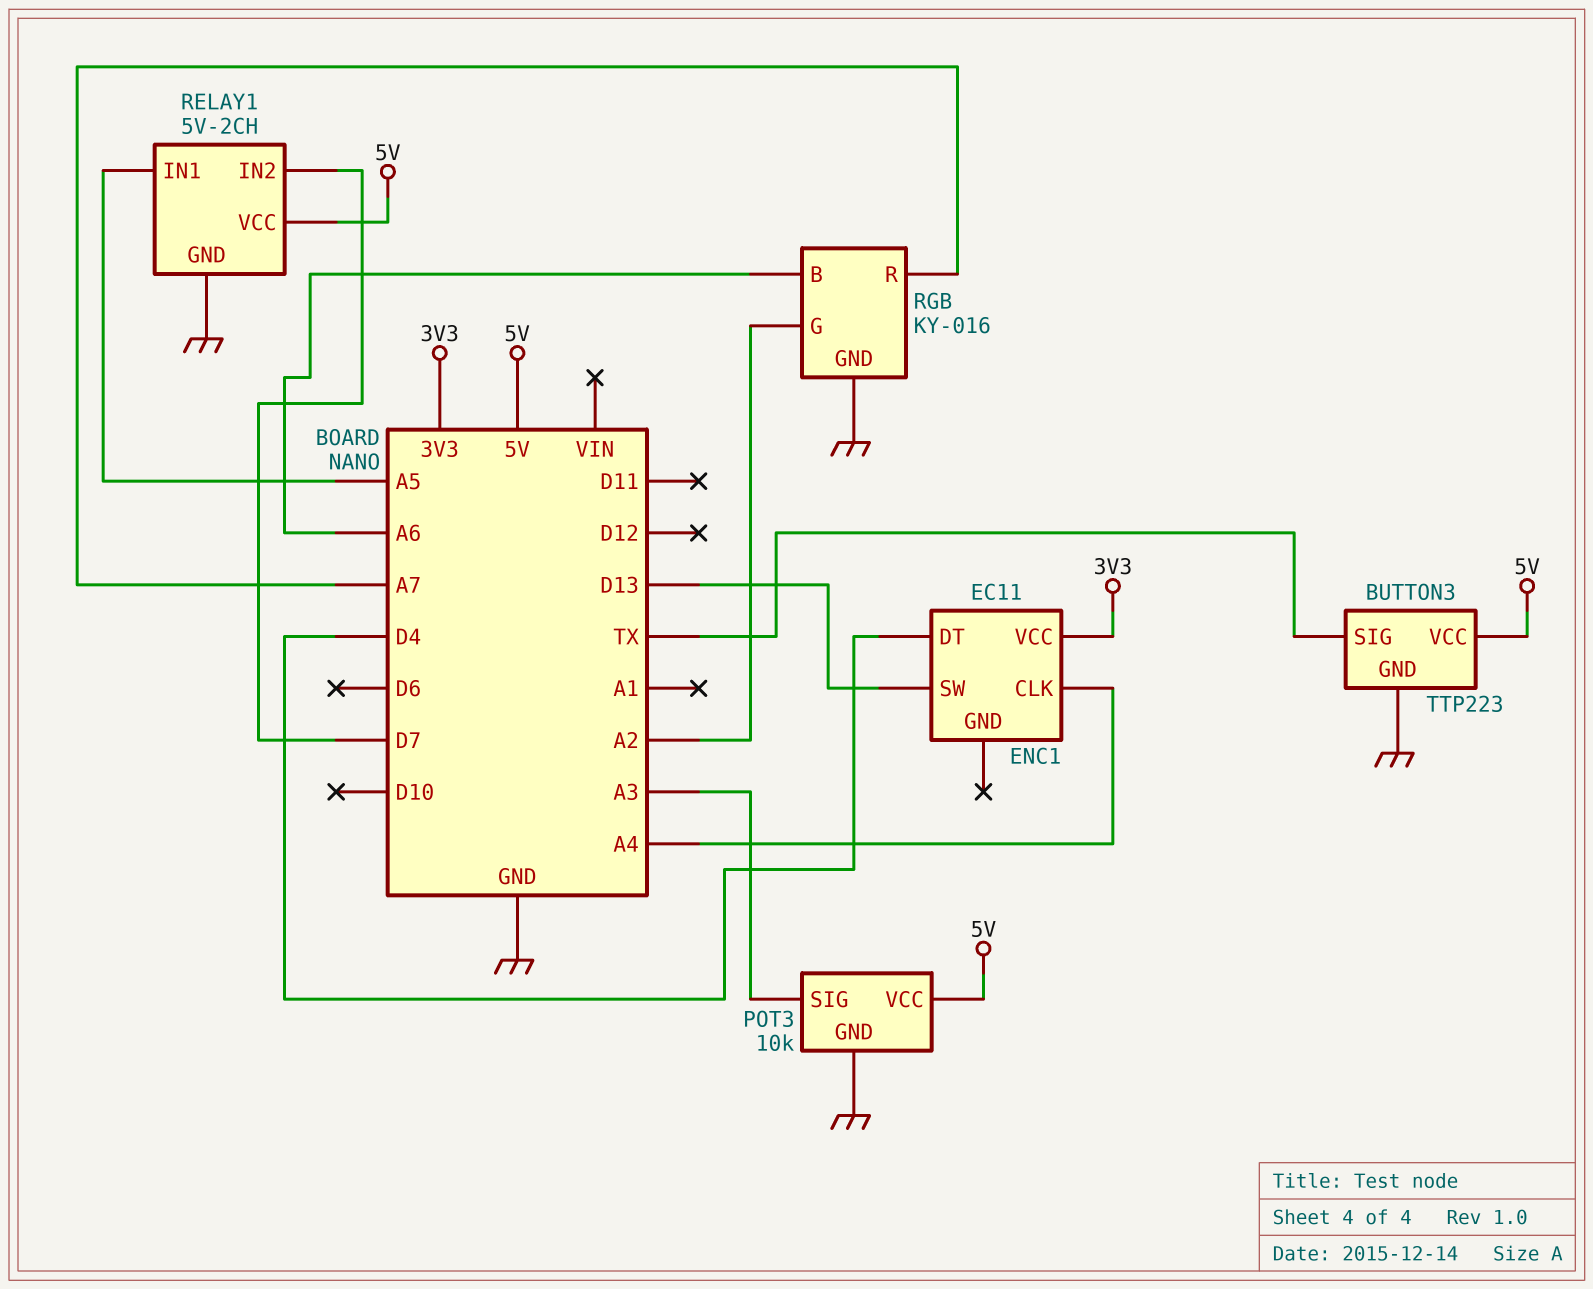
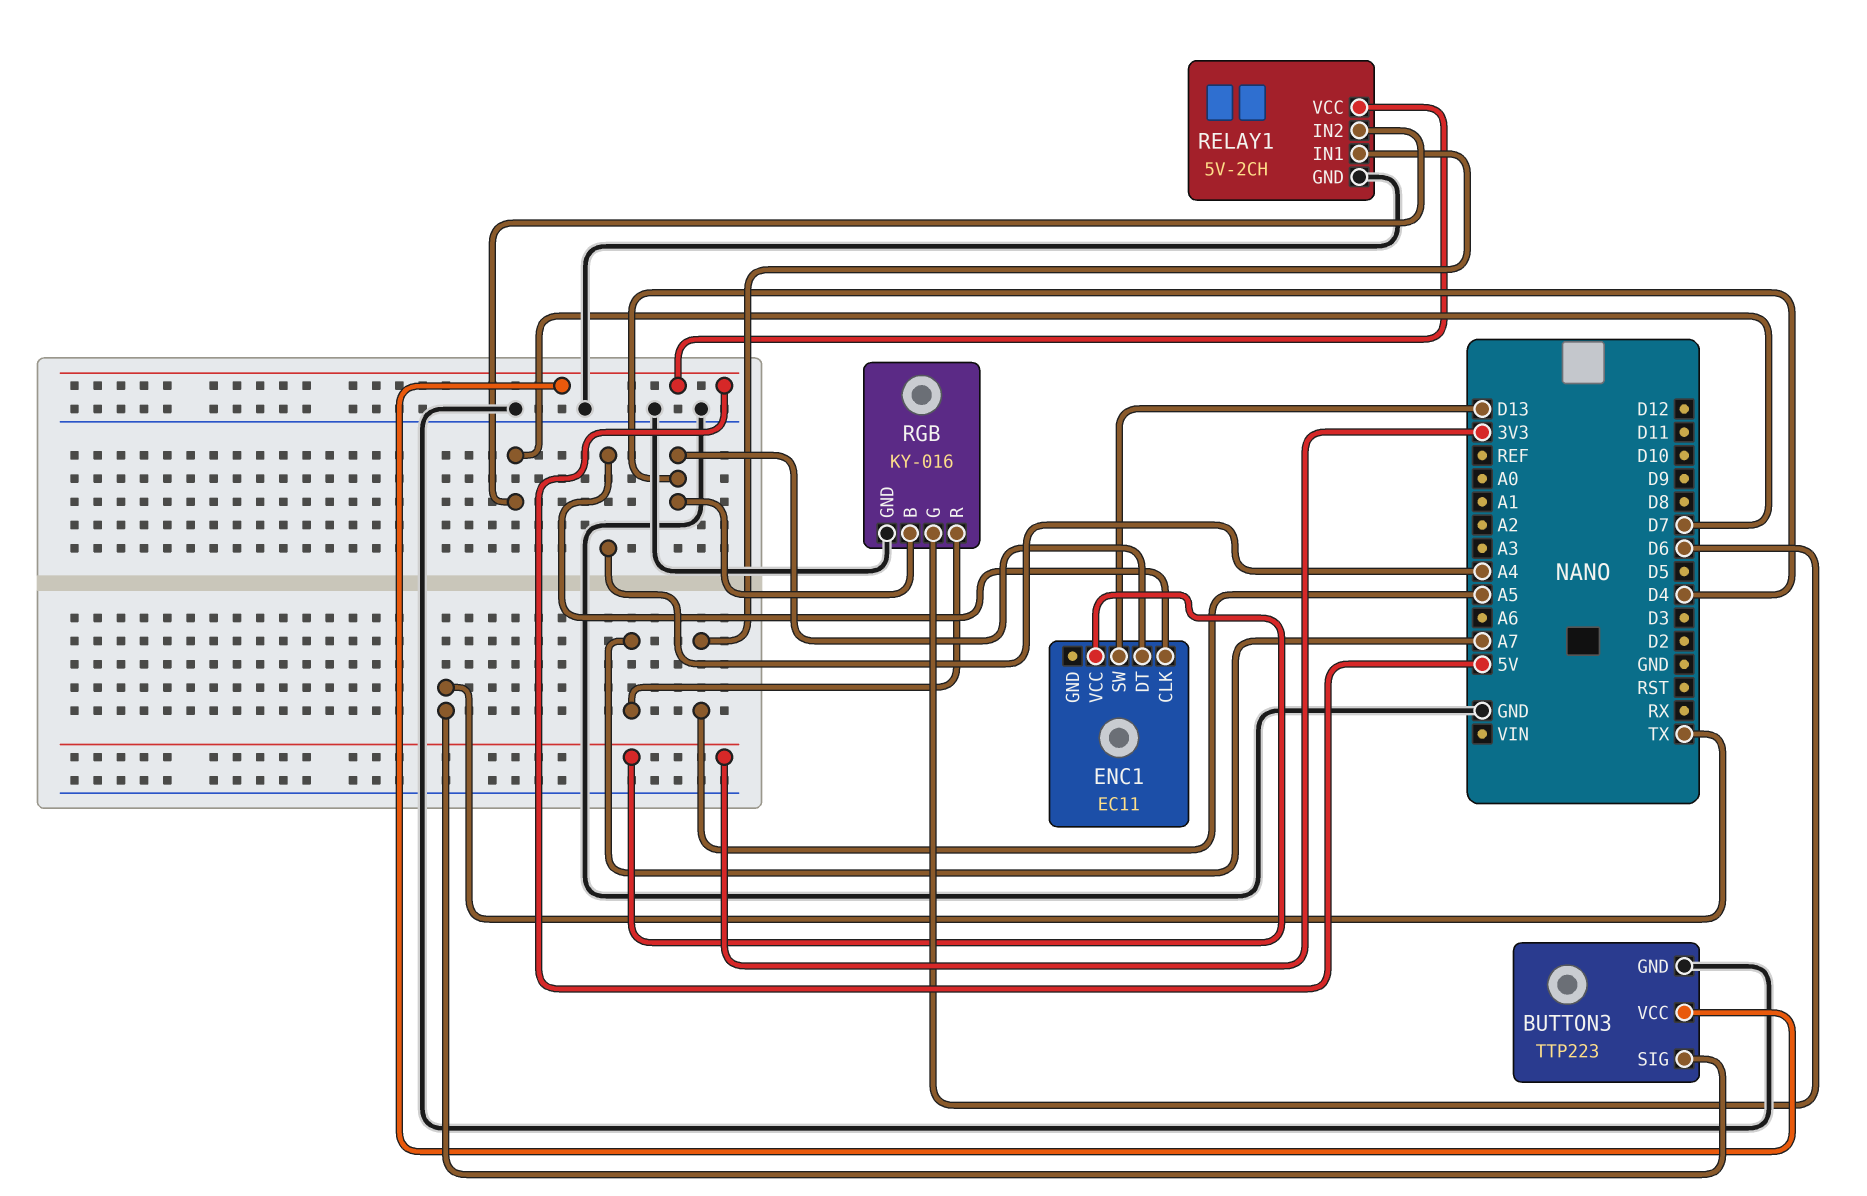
POT3: 10k -> none
POT3 pin GND: GND -> none
POT3 pin SIG: A3 -> none
POT3 pin VCC: 5V -> none
RGB pin B: A6 -> D4
RGB pin G: A2 -> D6

